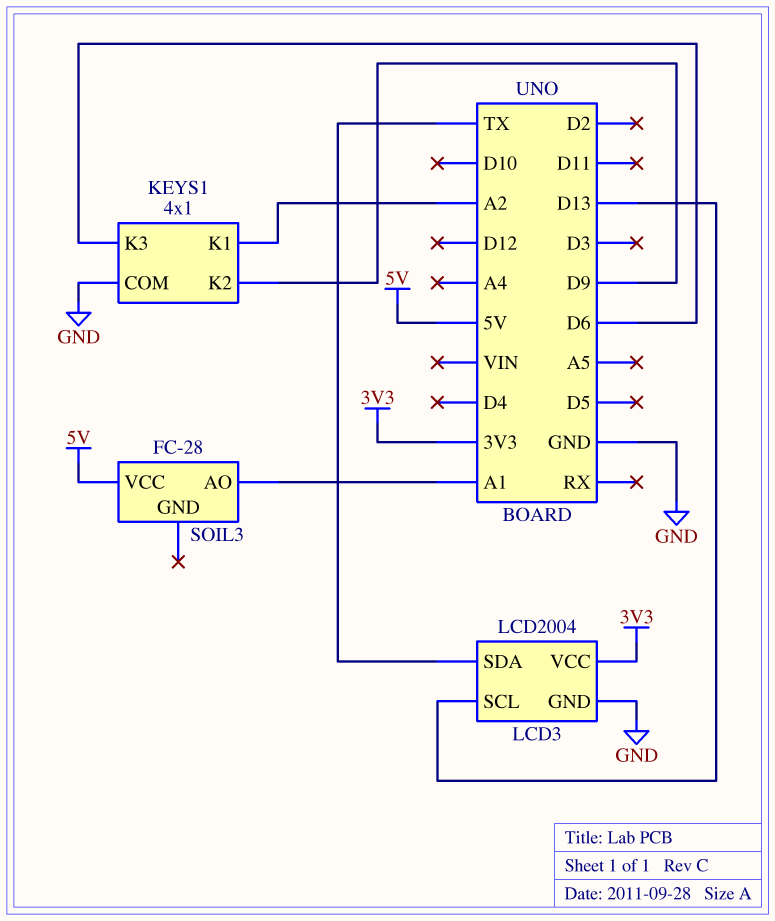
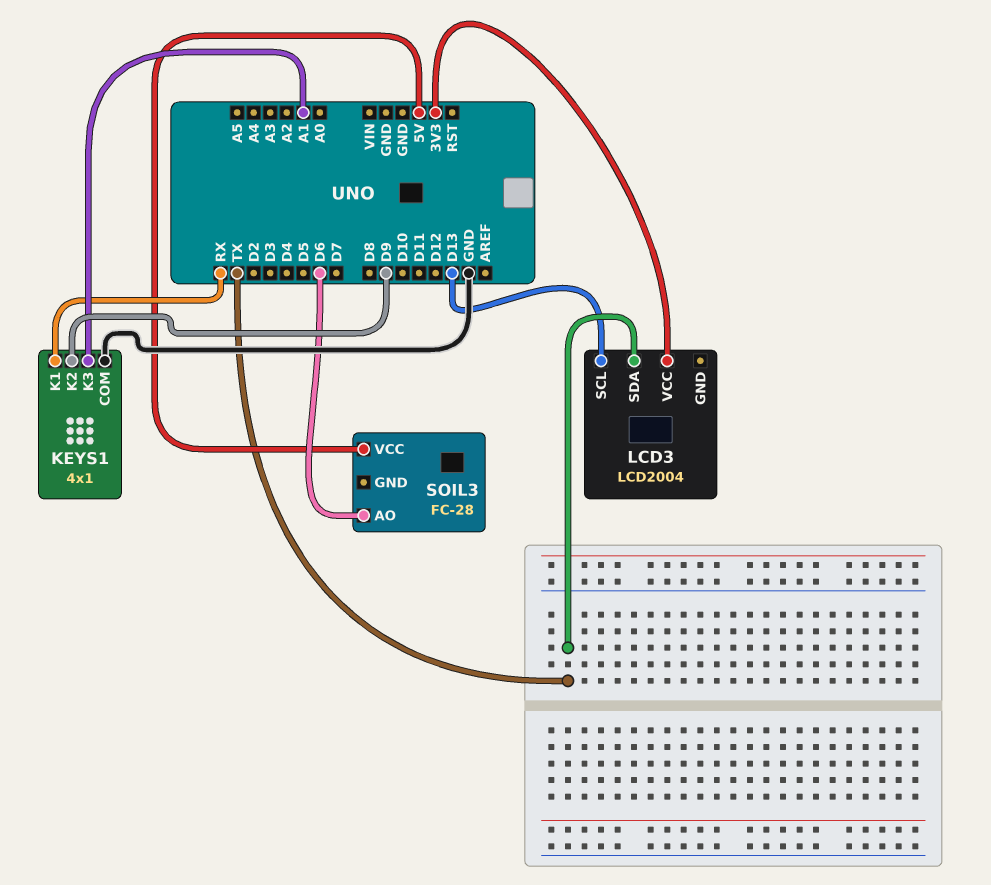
KEYS1 pin K1: A2 -> RX
KEYS1 pin K3: D6 -> A1
LCD3 pin GND: GND -> none
SOIL3 pin AO: A1 -> D6

